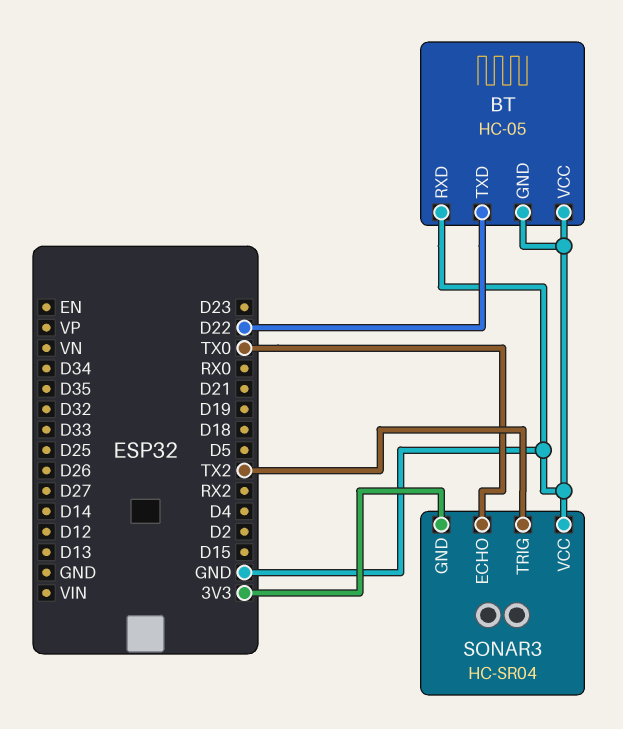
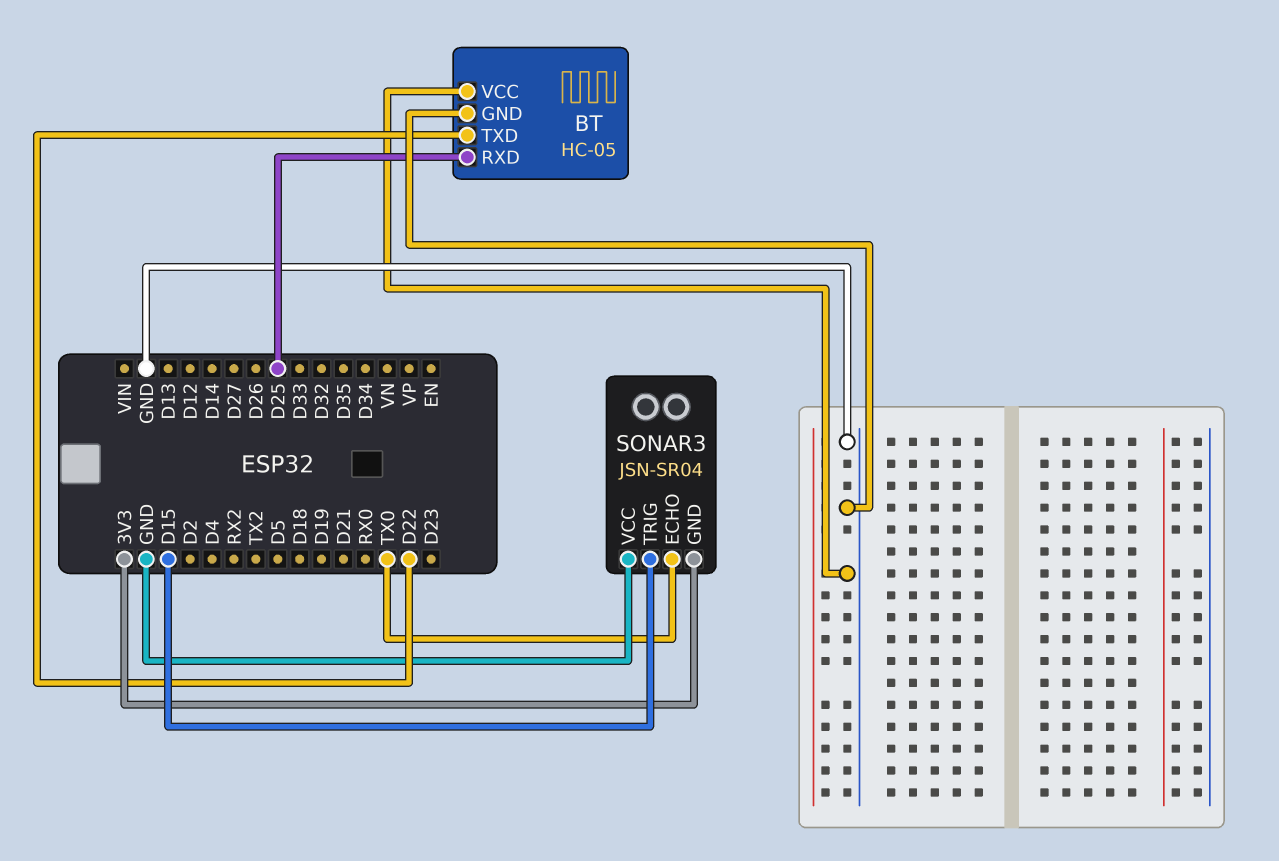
BT pin RXD: GND -> D25
SONAR3: HC-SR04 -> JSN-SR04
SONAR3 pin TRIG: TX2 -> D15

